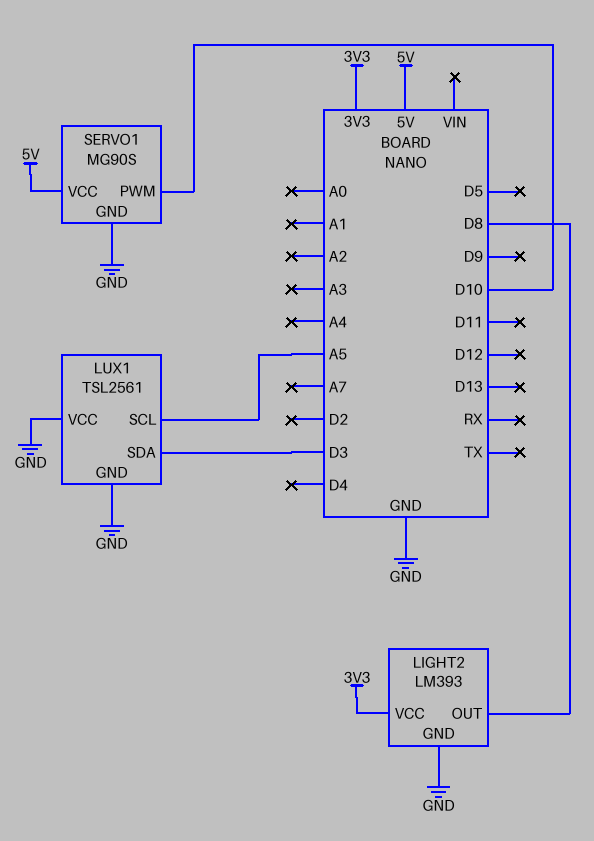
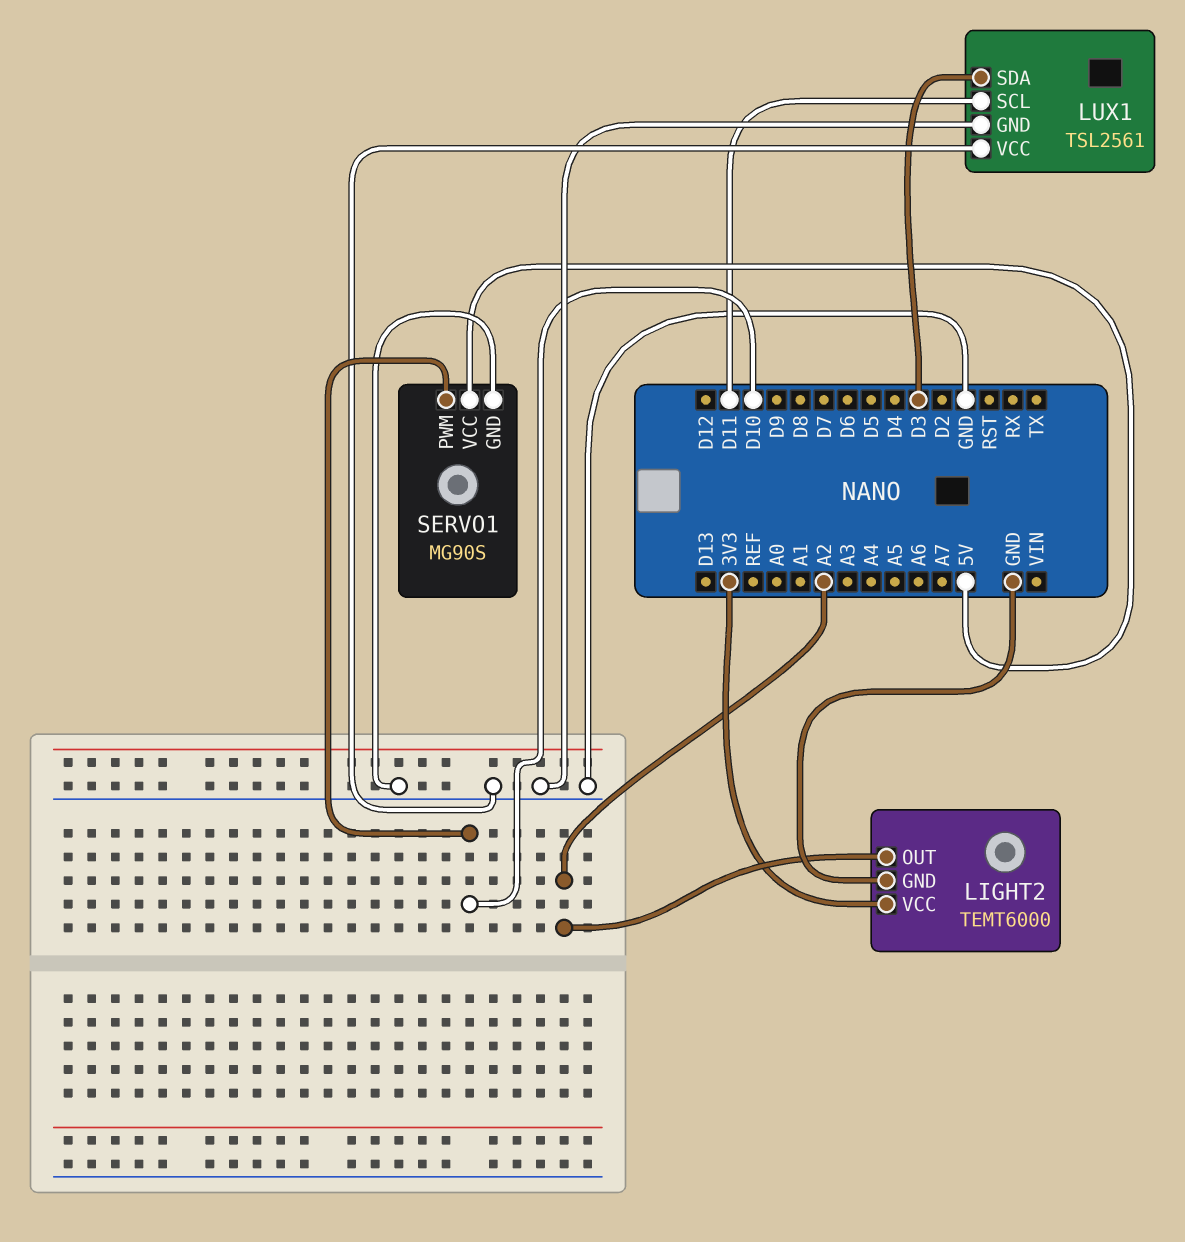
LIGHT2: LM393 -> TEMT6000
LIGHT2 pin OUT: D8 -> A2
LUX1 pin SCL: A5 -> D11

